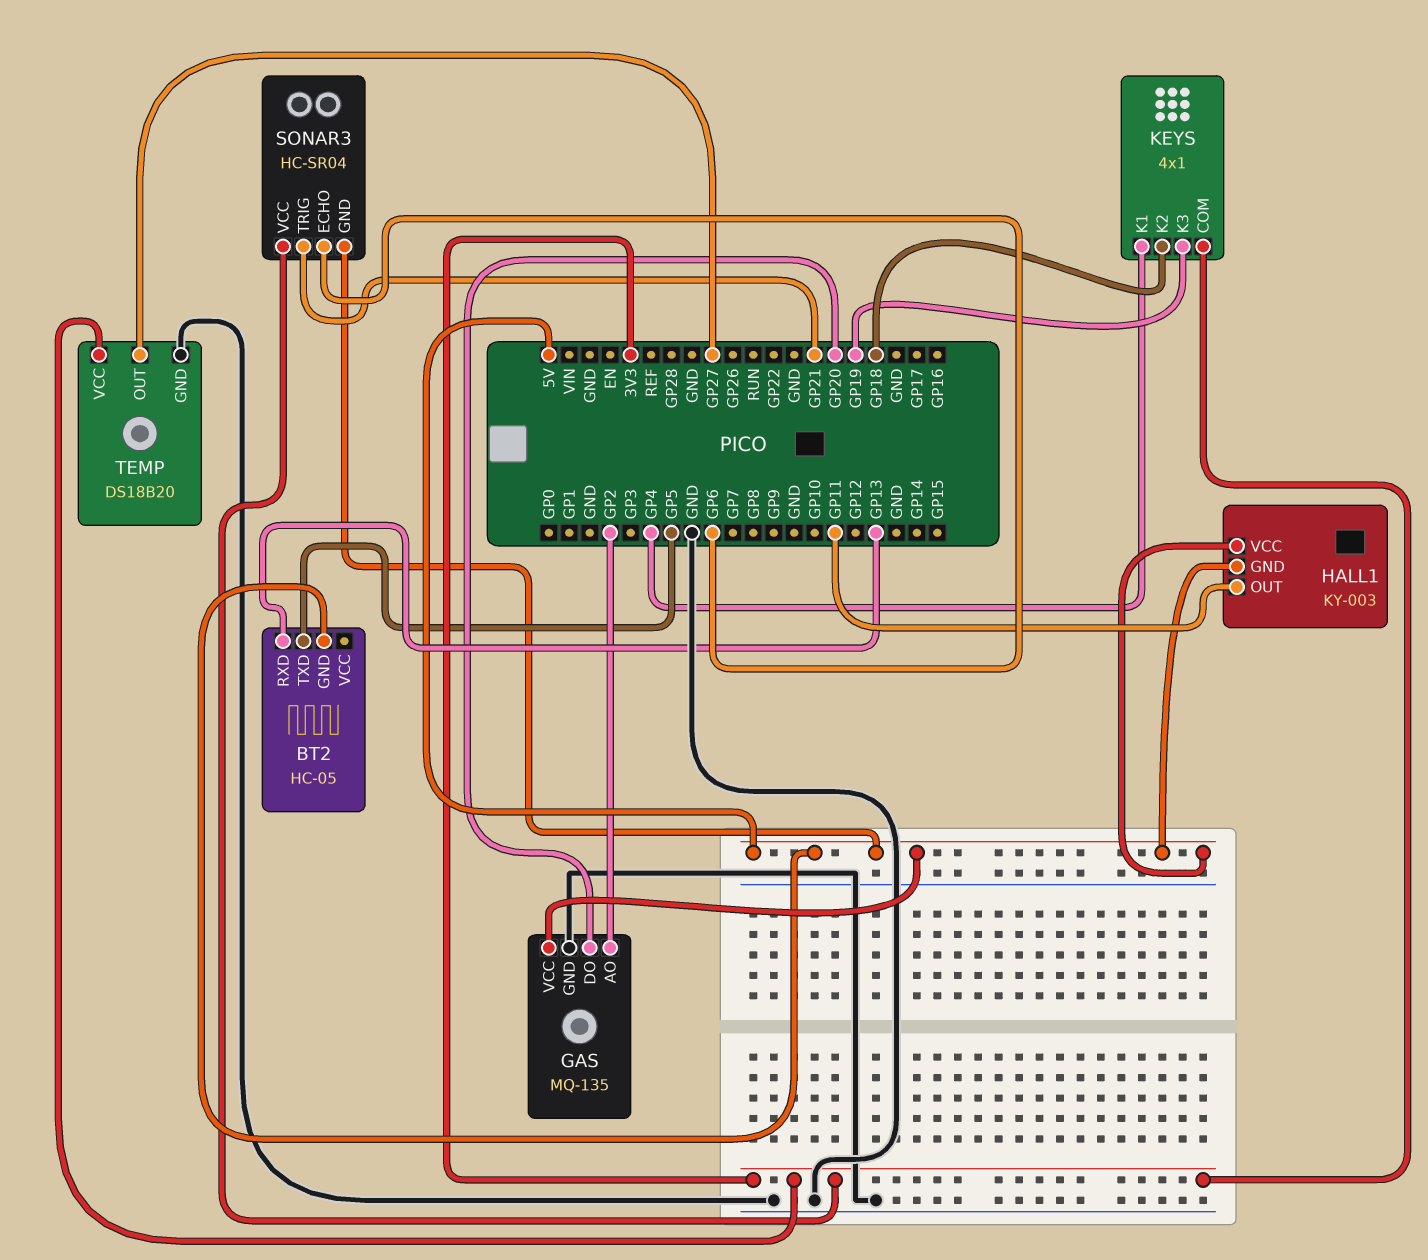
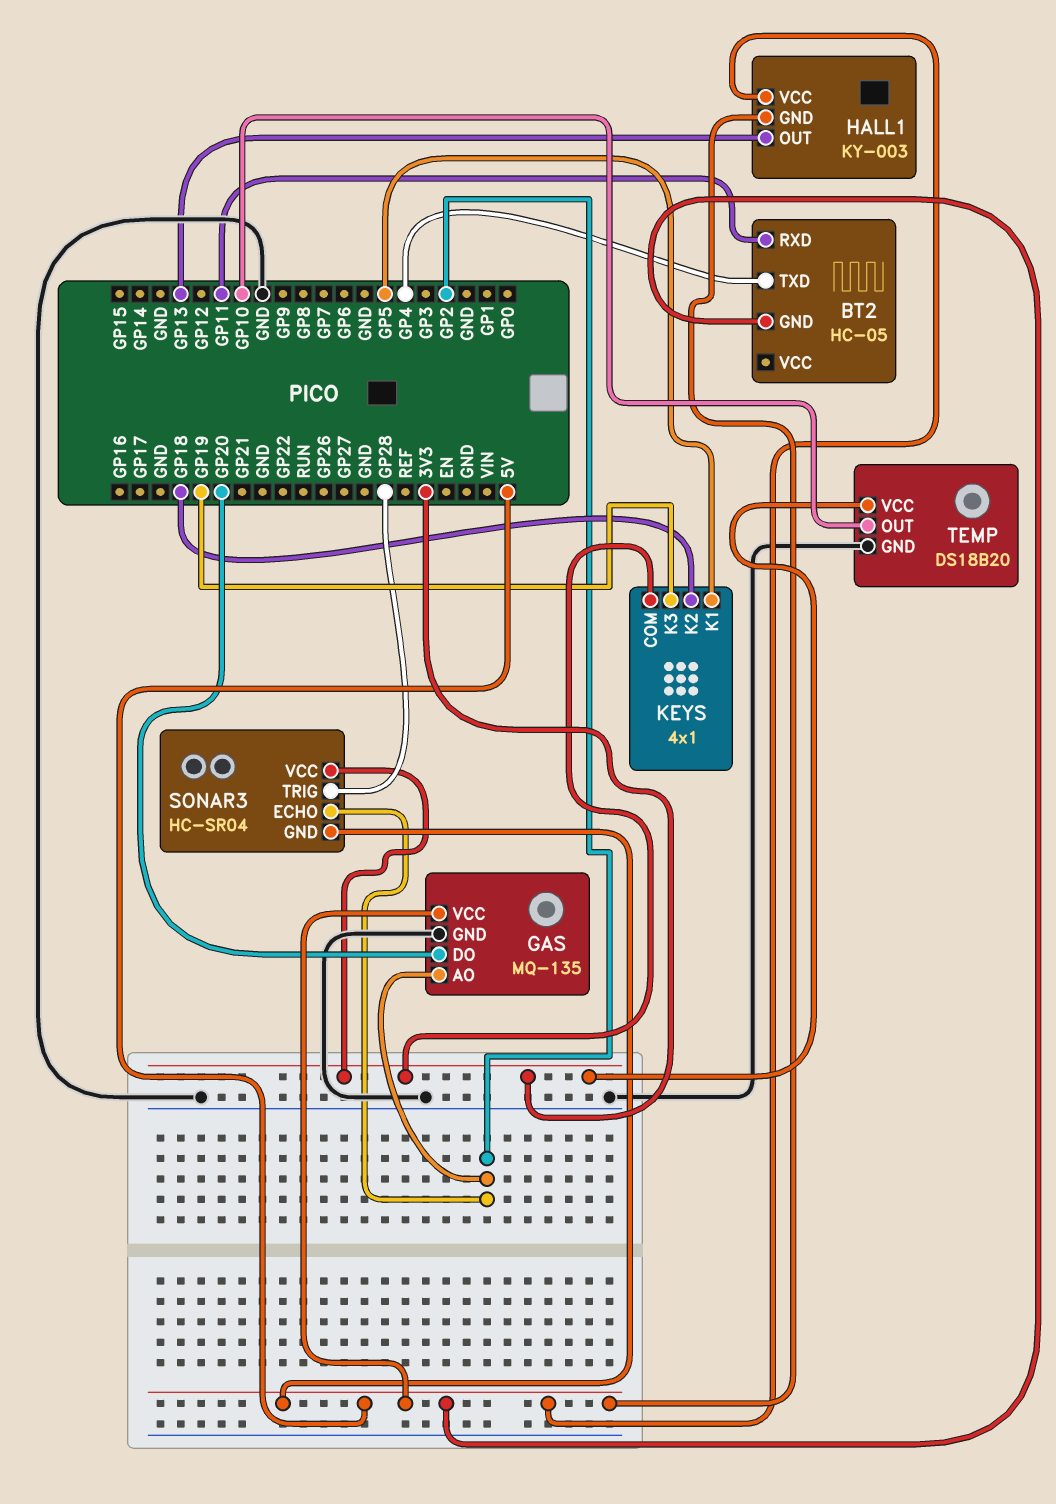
BT2 pin RXD: GP13 -> GP11
BT2 pin TXD: GP5 -> GP4
HALL1 pin OUT: GP11 -> GP13
KEYS pin K1: GP4 -> GP5
SONAR3 pin ECHO: GP6 -> GP2
SONAR3 pin TRIG: GP21 -> GP28
TEMP pin OUT: GP27 -> GP10

